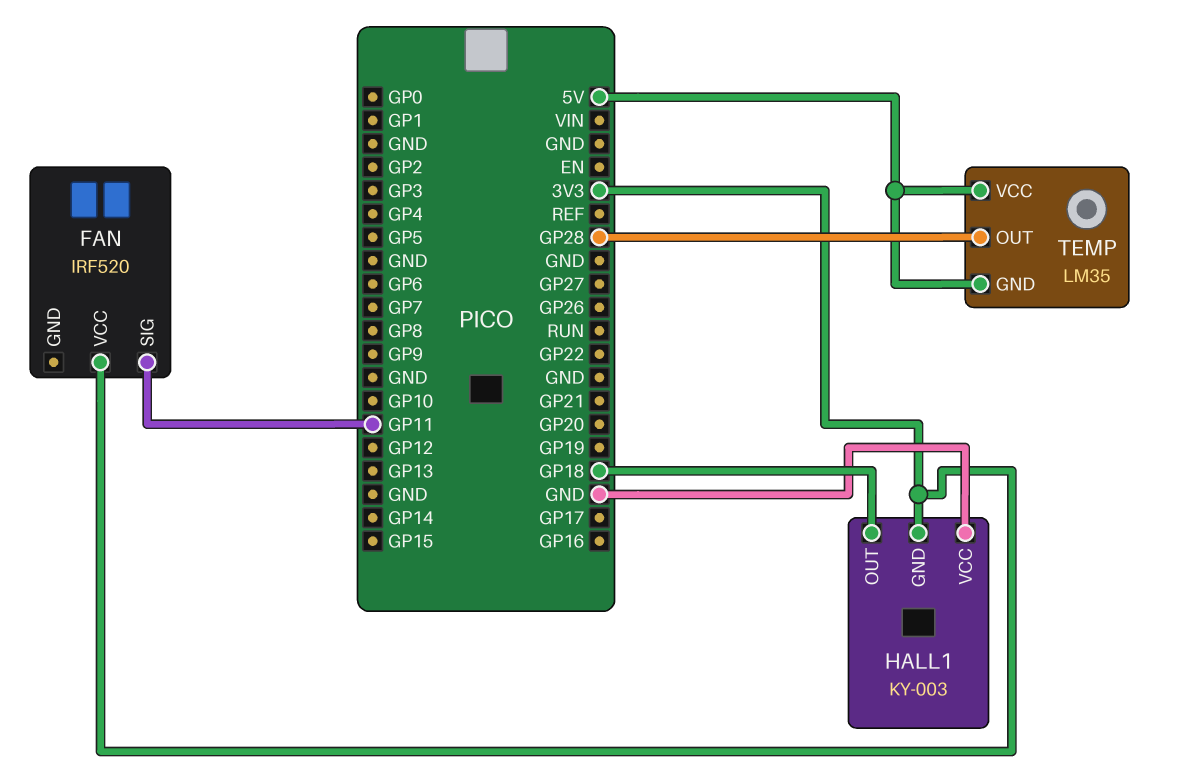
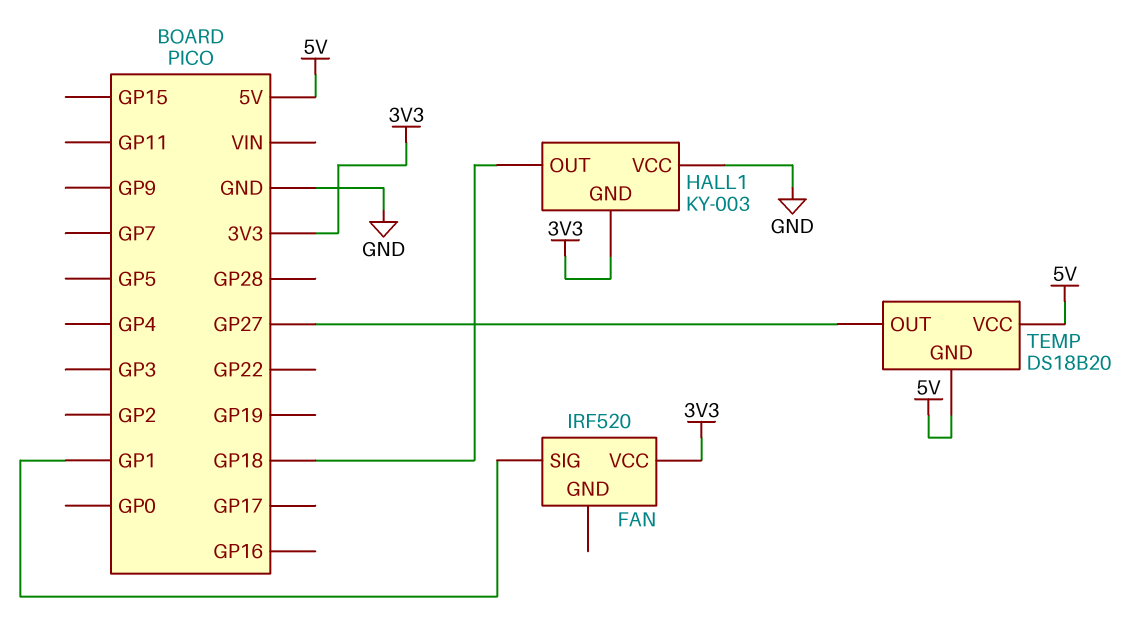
FAN pin SIG: GP11 -> GP1
TEMP: LM35 -> DS18B20
TEMP pin OUT: GP28 -> GP27

